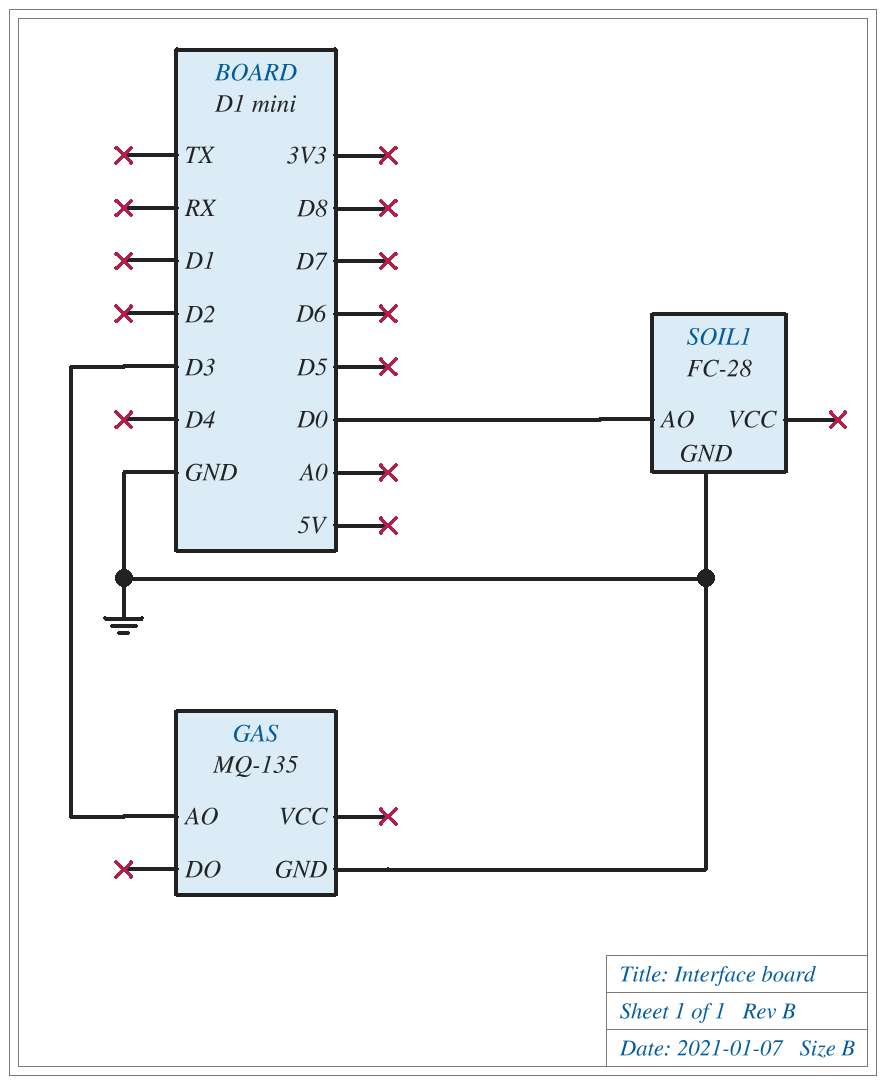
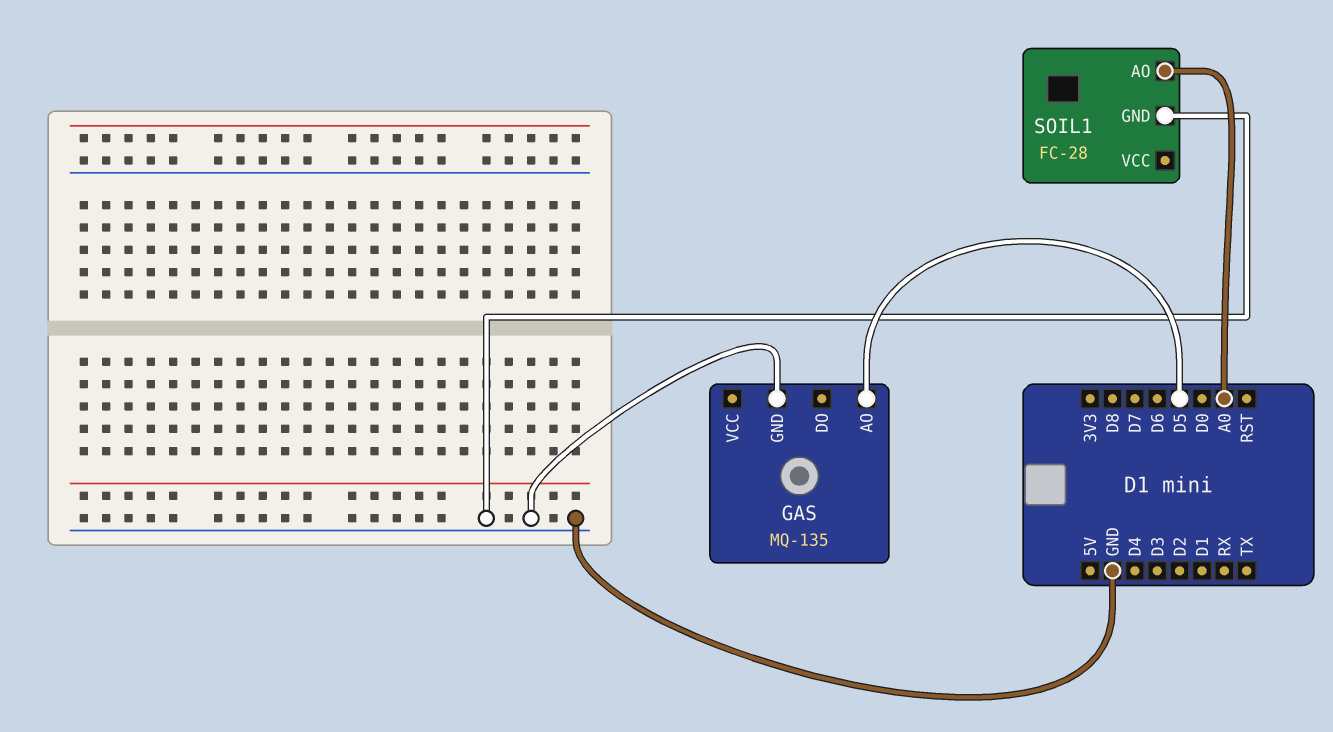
GAS pin AO: D3 -> D5
SOIL1 pin AO: D0 -> A0

